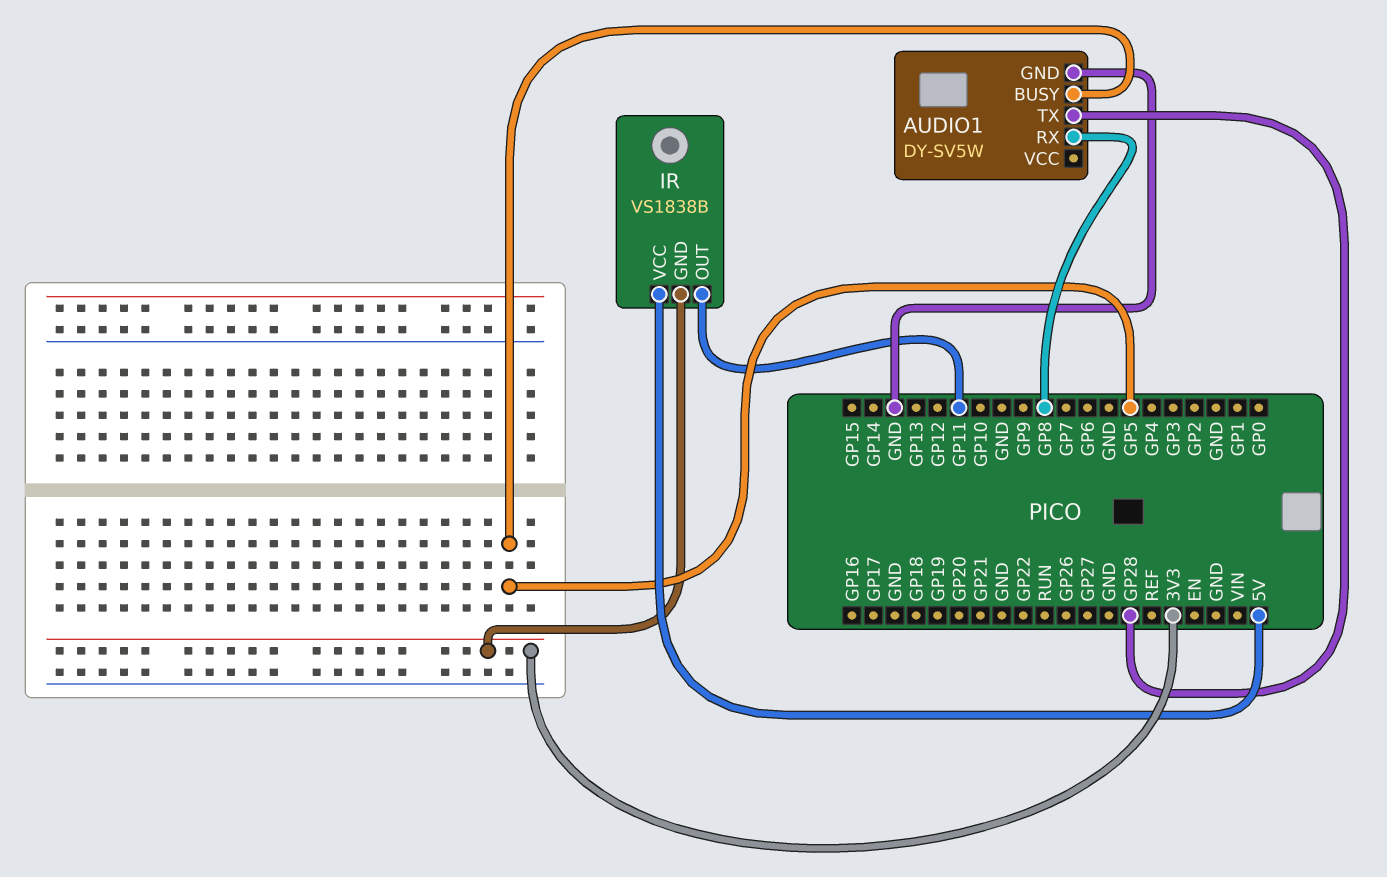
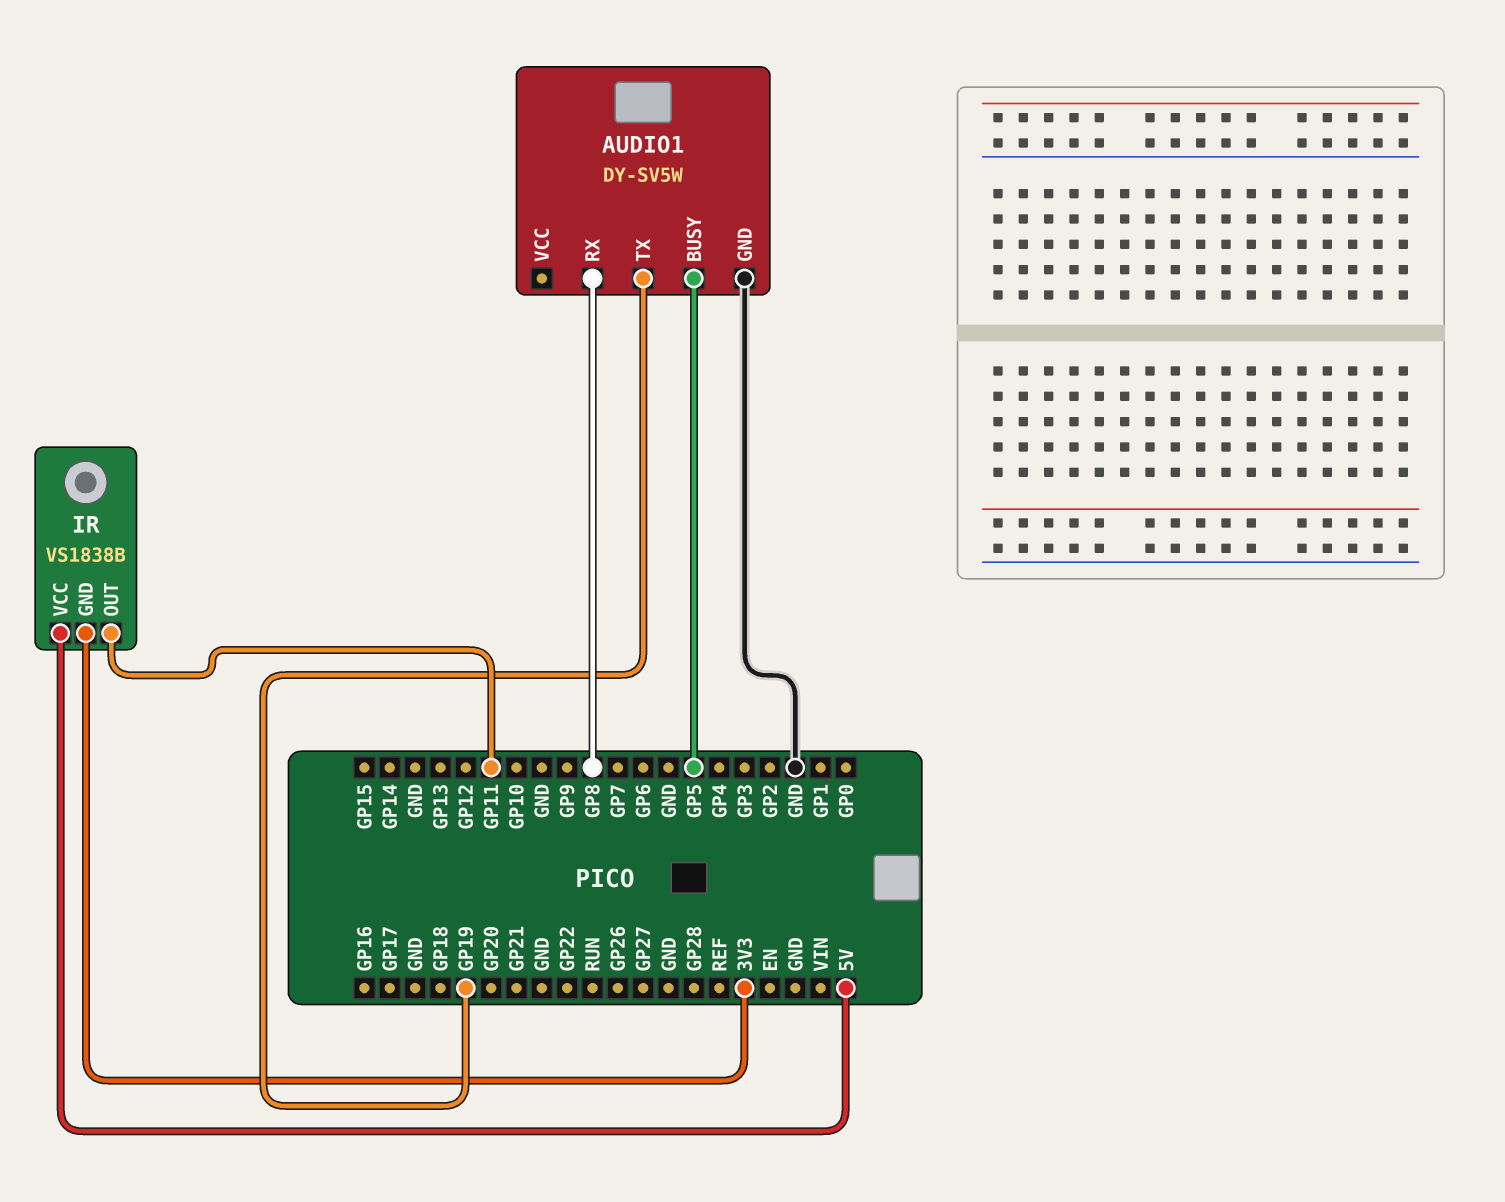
AUDIO1 pin TX: GP28 -> GP19

